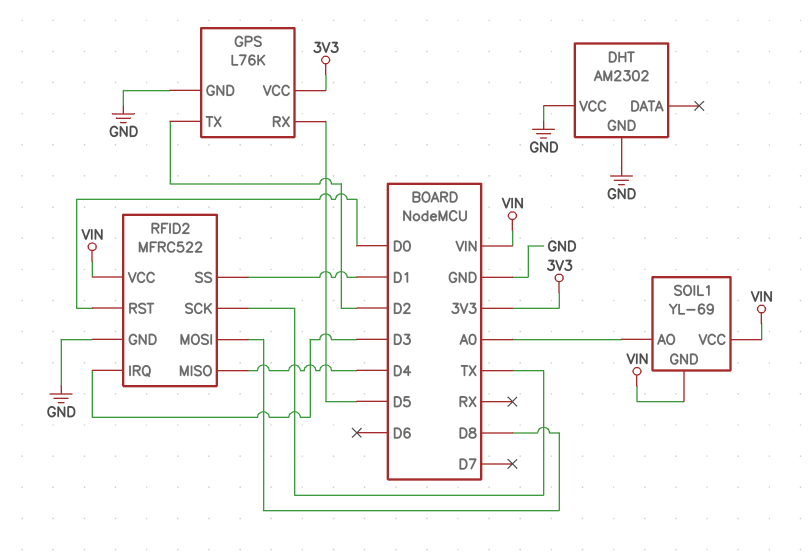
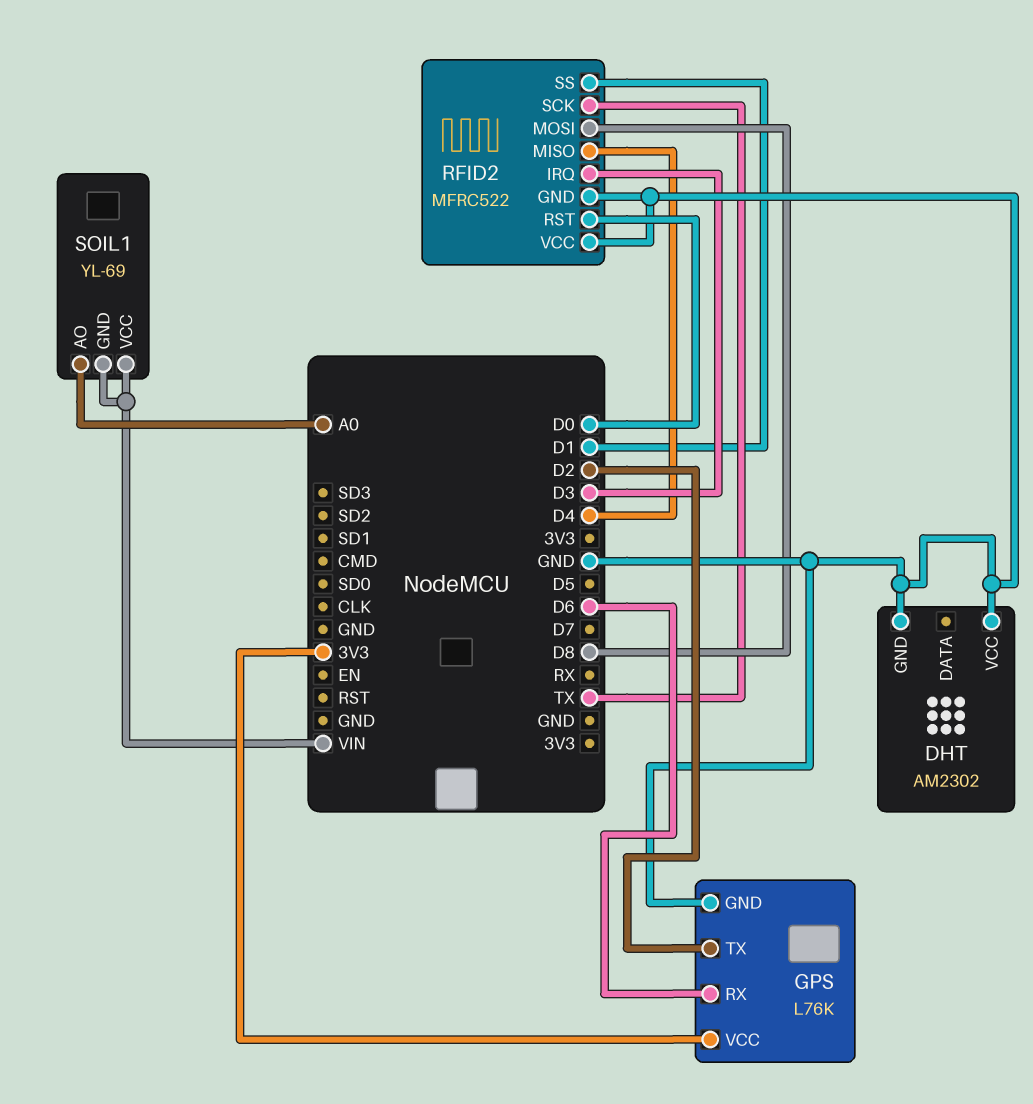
GPS pin RX: D5 -> D6
RFID2 pin VCC: VIN -> GND

